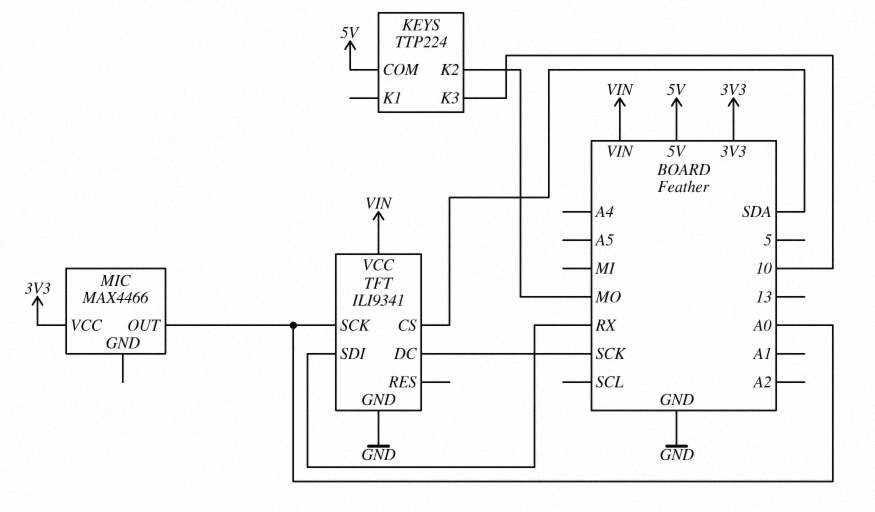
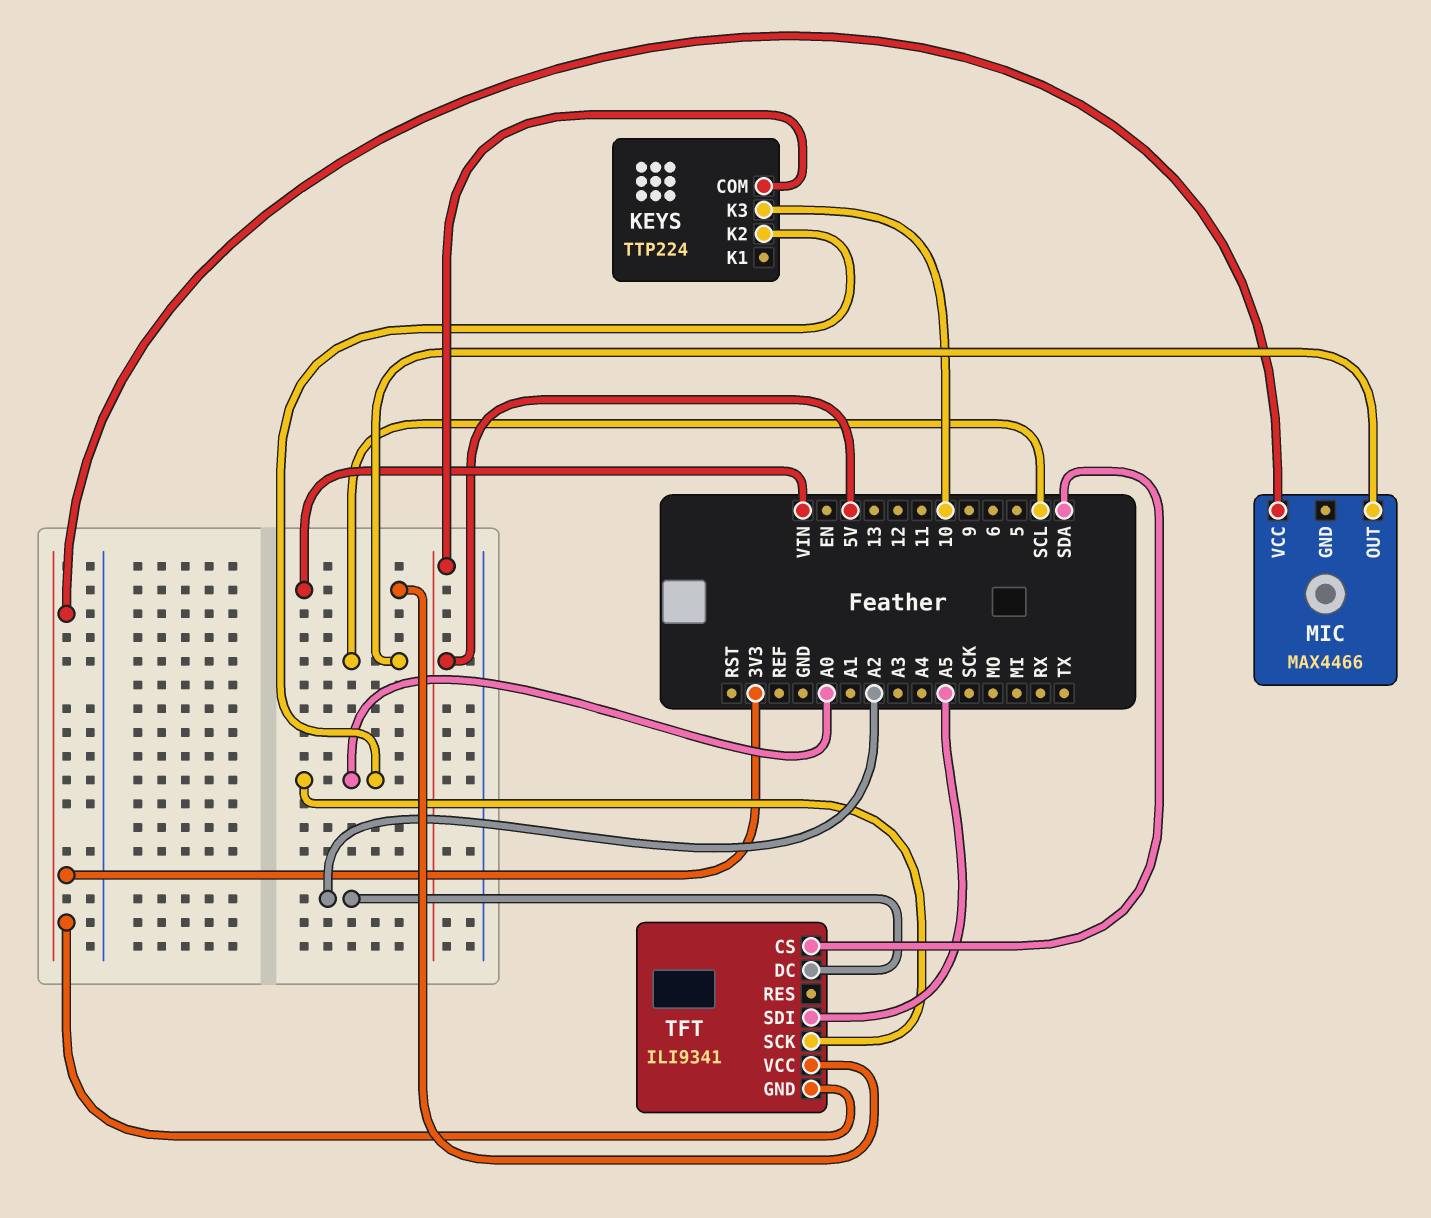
KEYS pin K2: MO -> A0
MIC pin OUT: A0 -> SCL
TFT pin DC: SCK -> A2
TFT pin GND: GND -> 3V3
TFT pin SDI: RX -> A5

